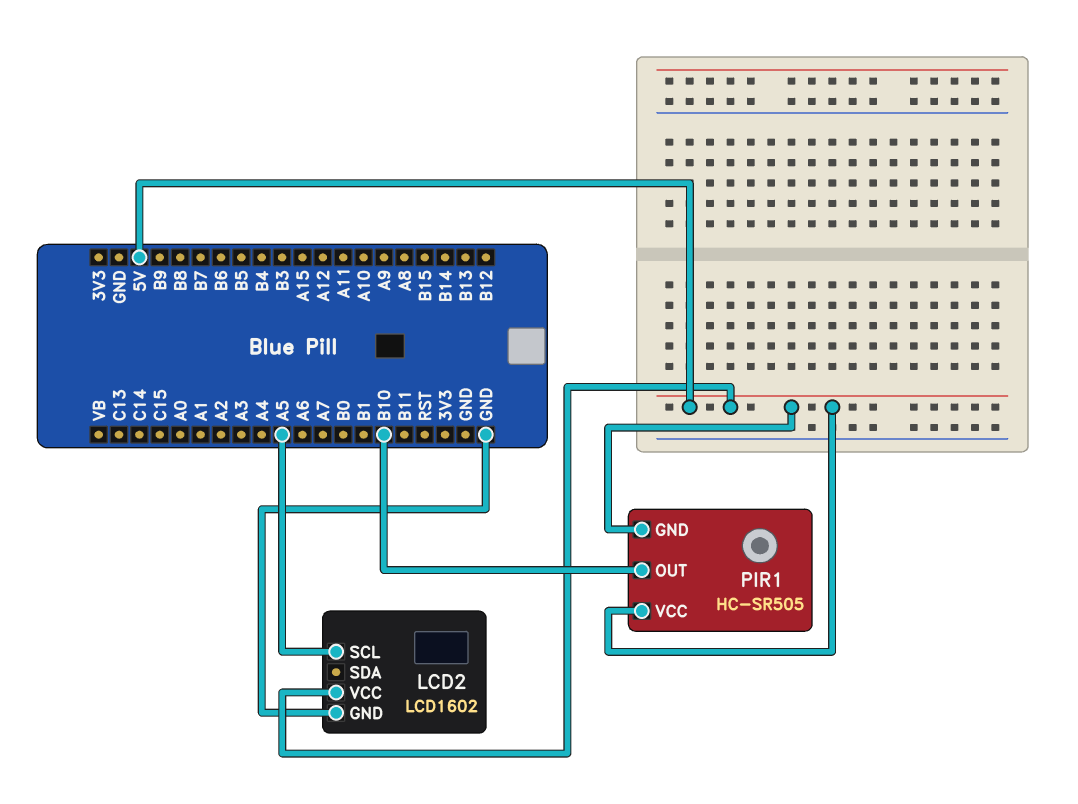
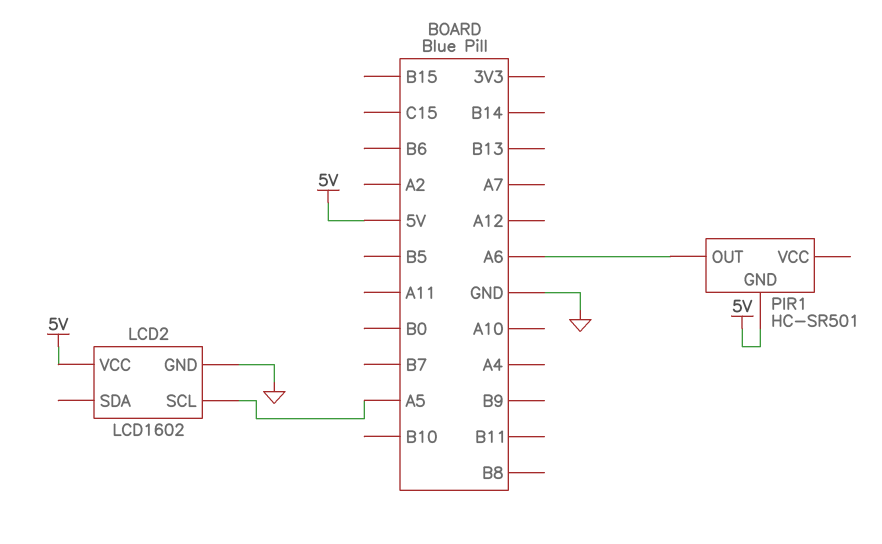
PIR1: HC-SR505 -> HC-SR501
PIR1 pin OUT: B10 -> A6
PIR1 pin VCC: 5V -> none

